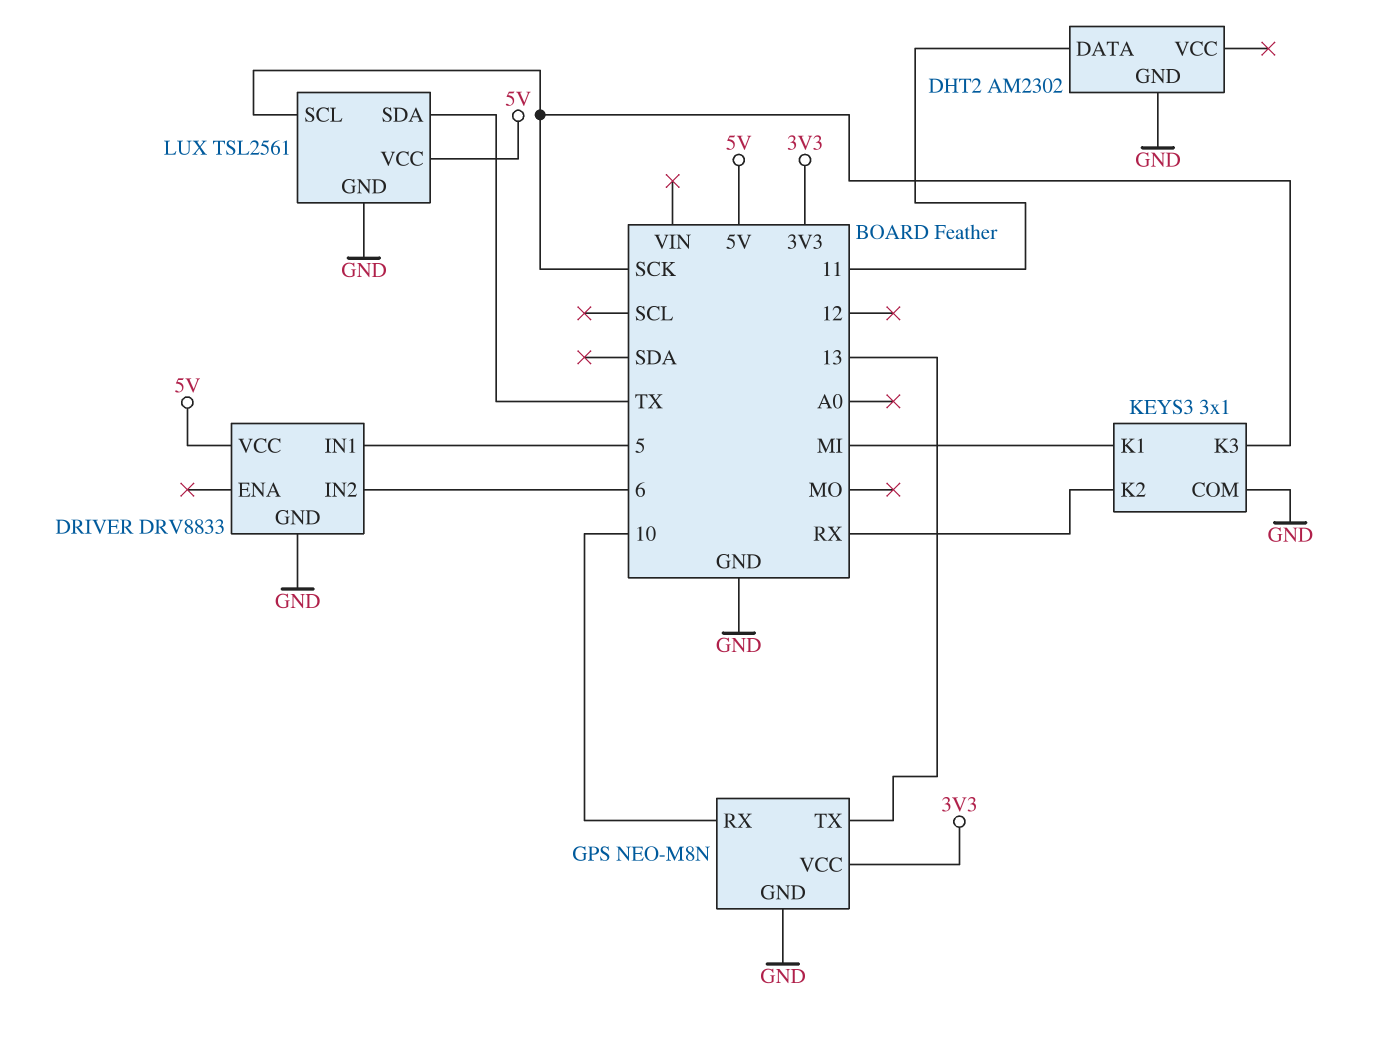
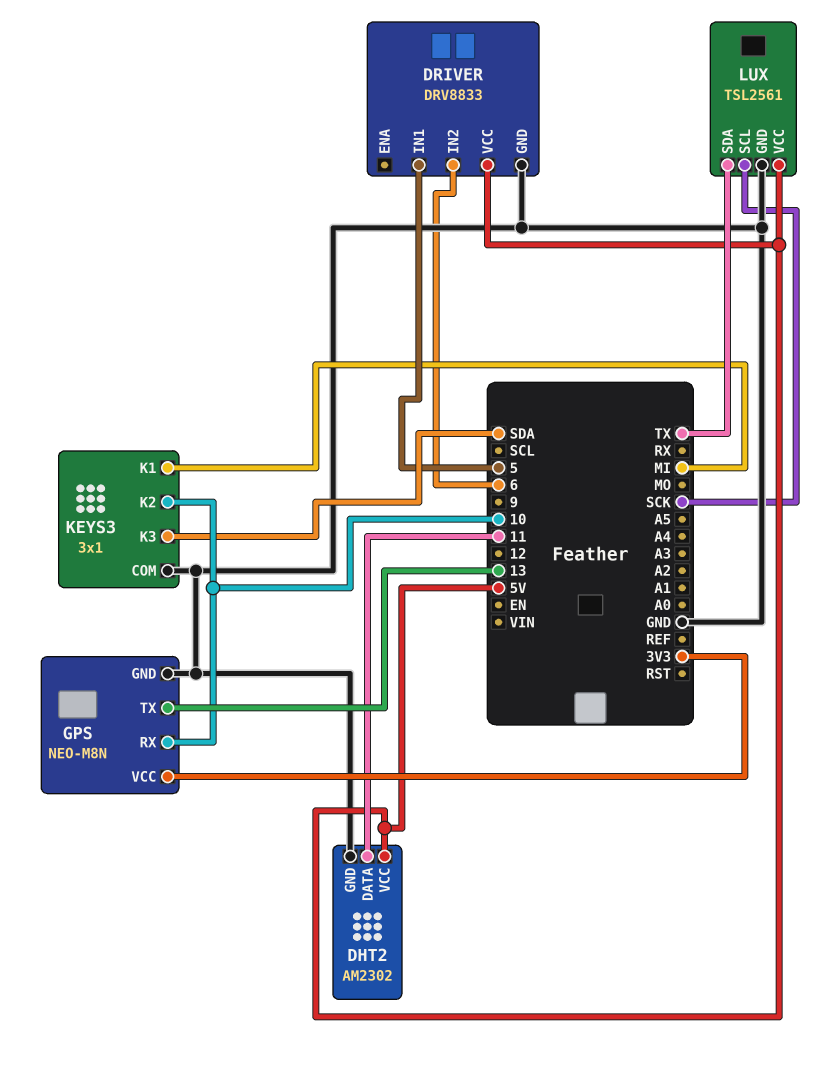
DHT2 pin VCC: none -> 5V
KEYS3 pin K2: RX -> 10
KEYS3 pin K3: SCK -> SDA

